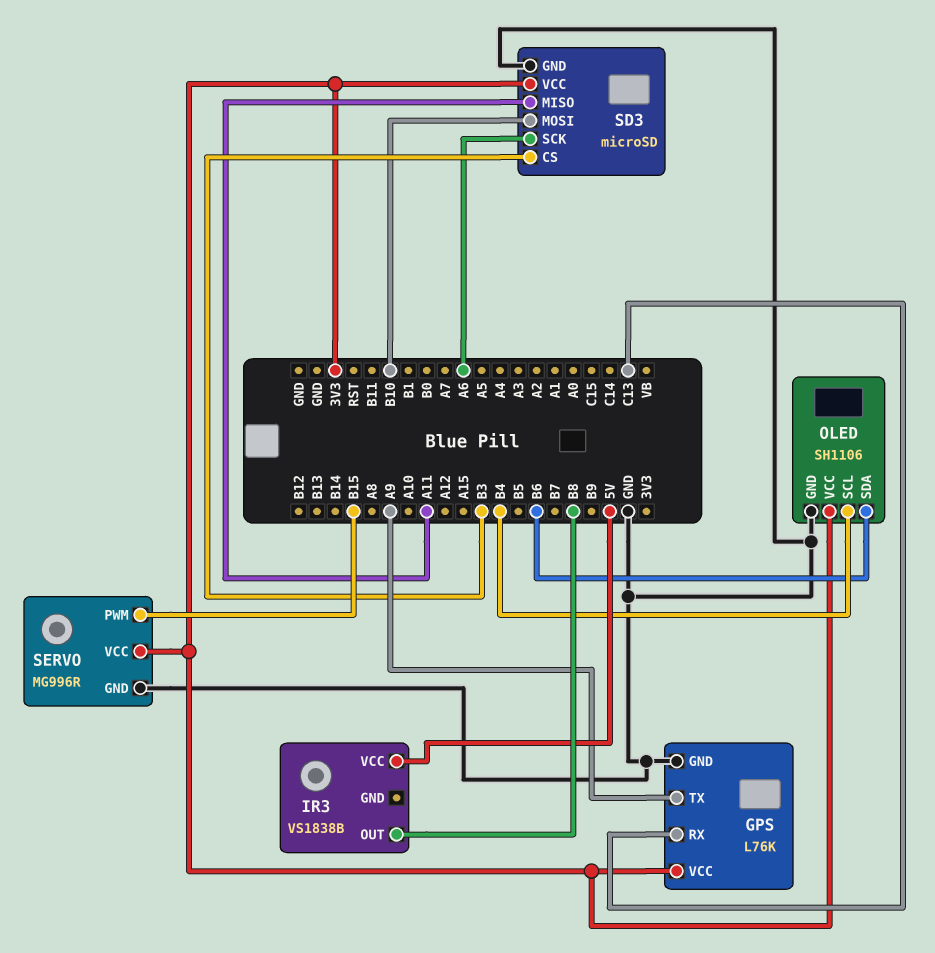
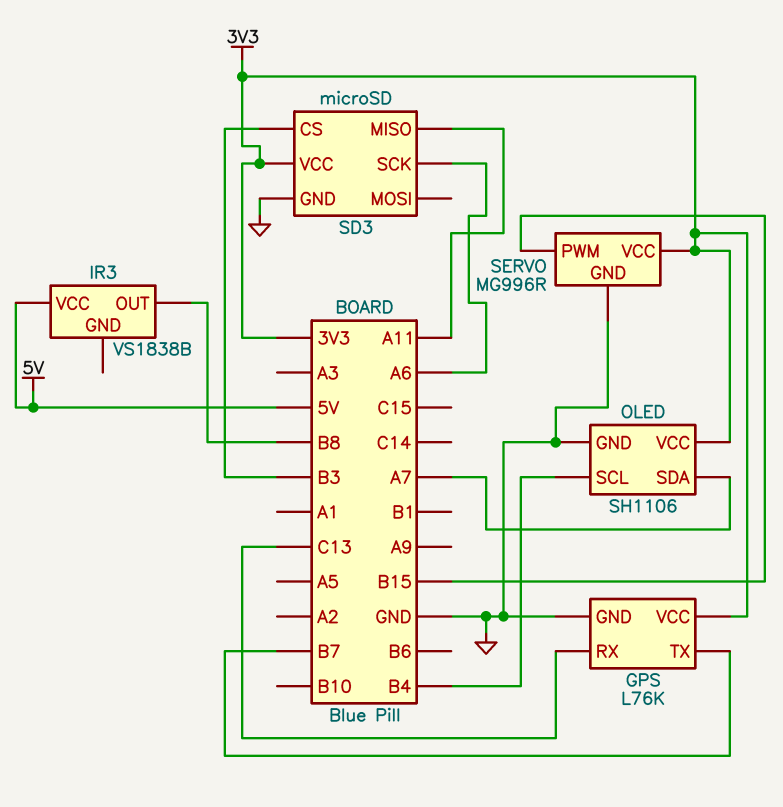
GPS pin TX: A9 -> B7
OLED pin SDA: B6 -> A7
SD3 pin MOSI: B10 -> none

